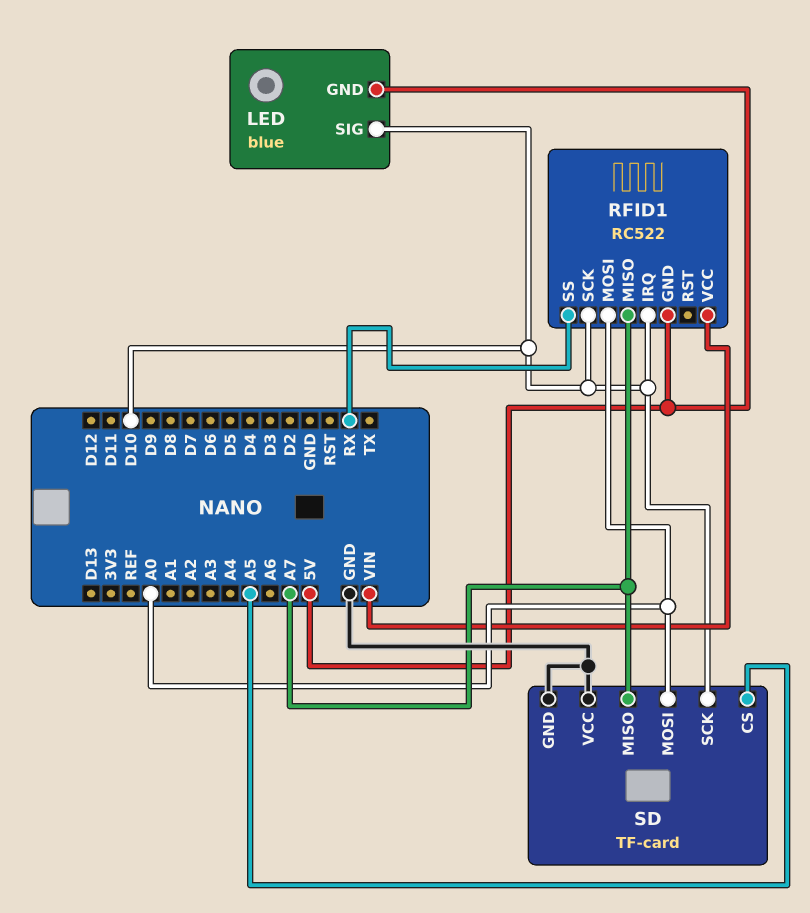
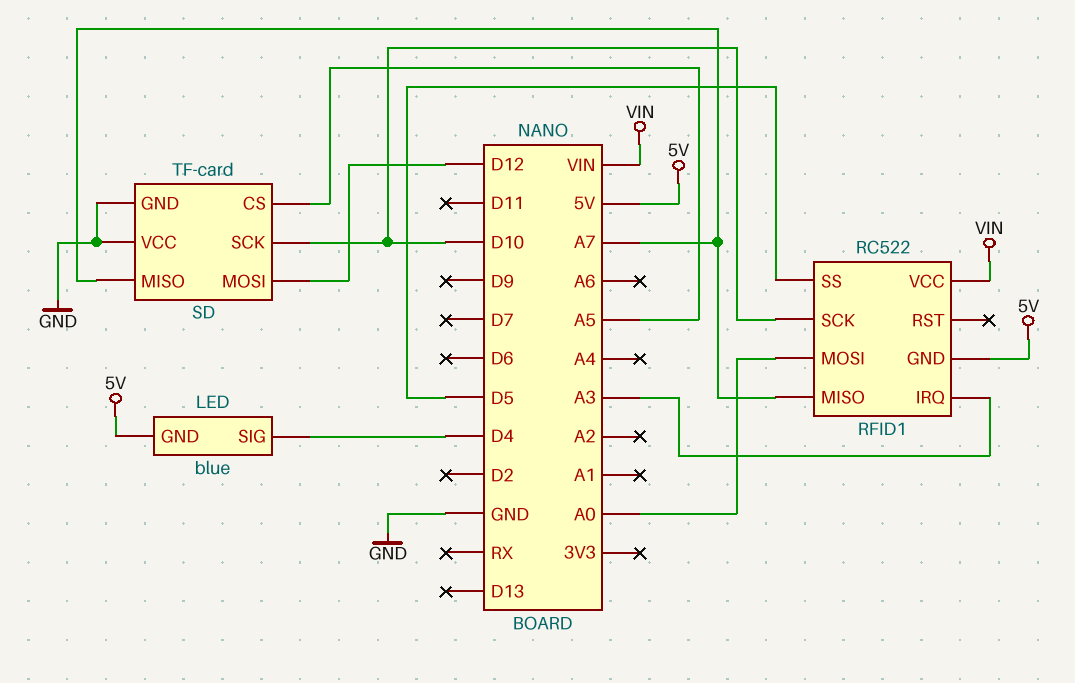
LED pin SIG: D10 -> D4
RFID1 pin IRQ: D10 -> A3
RFID1 pin SS: RX -> D5
SD pin MOSI: A0 -> D12

